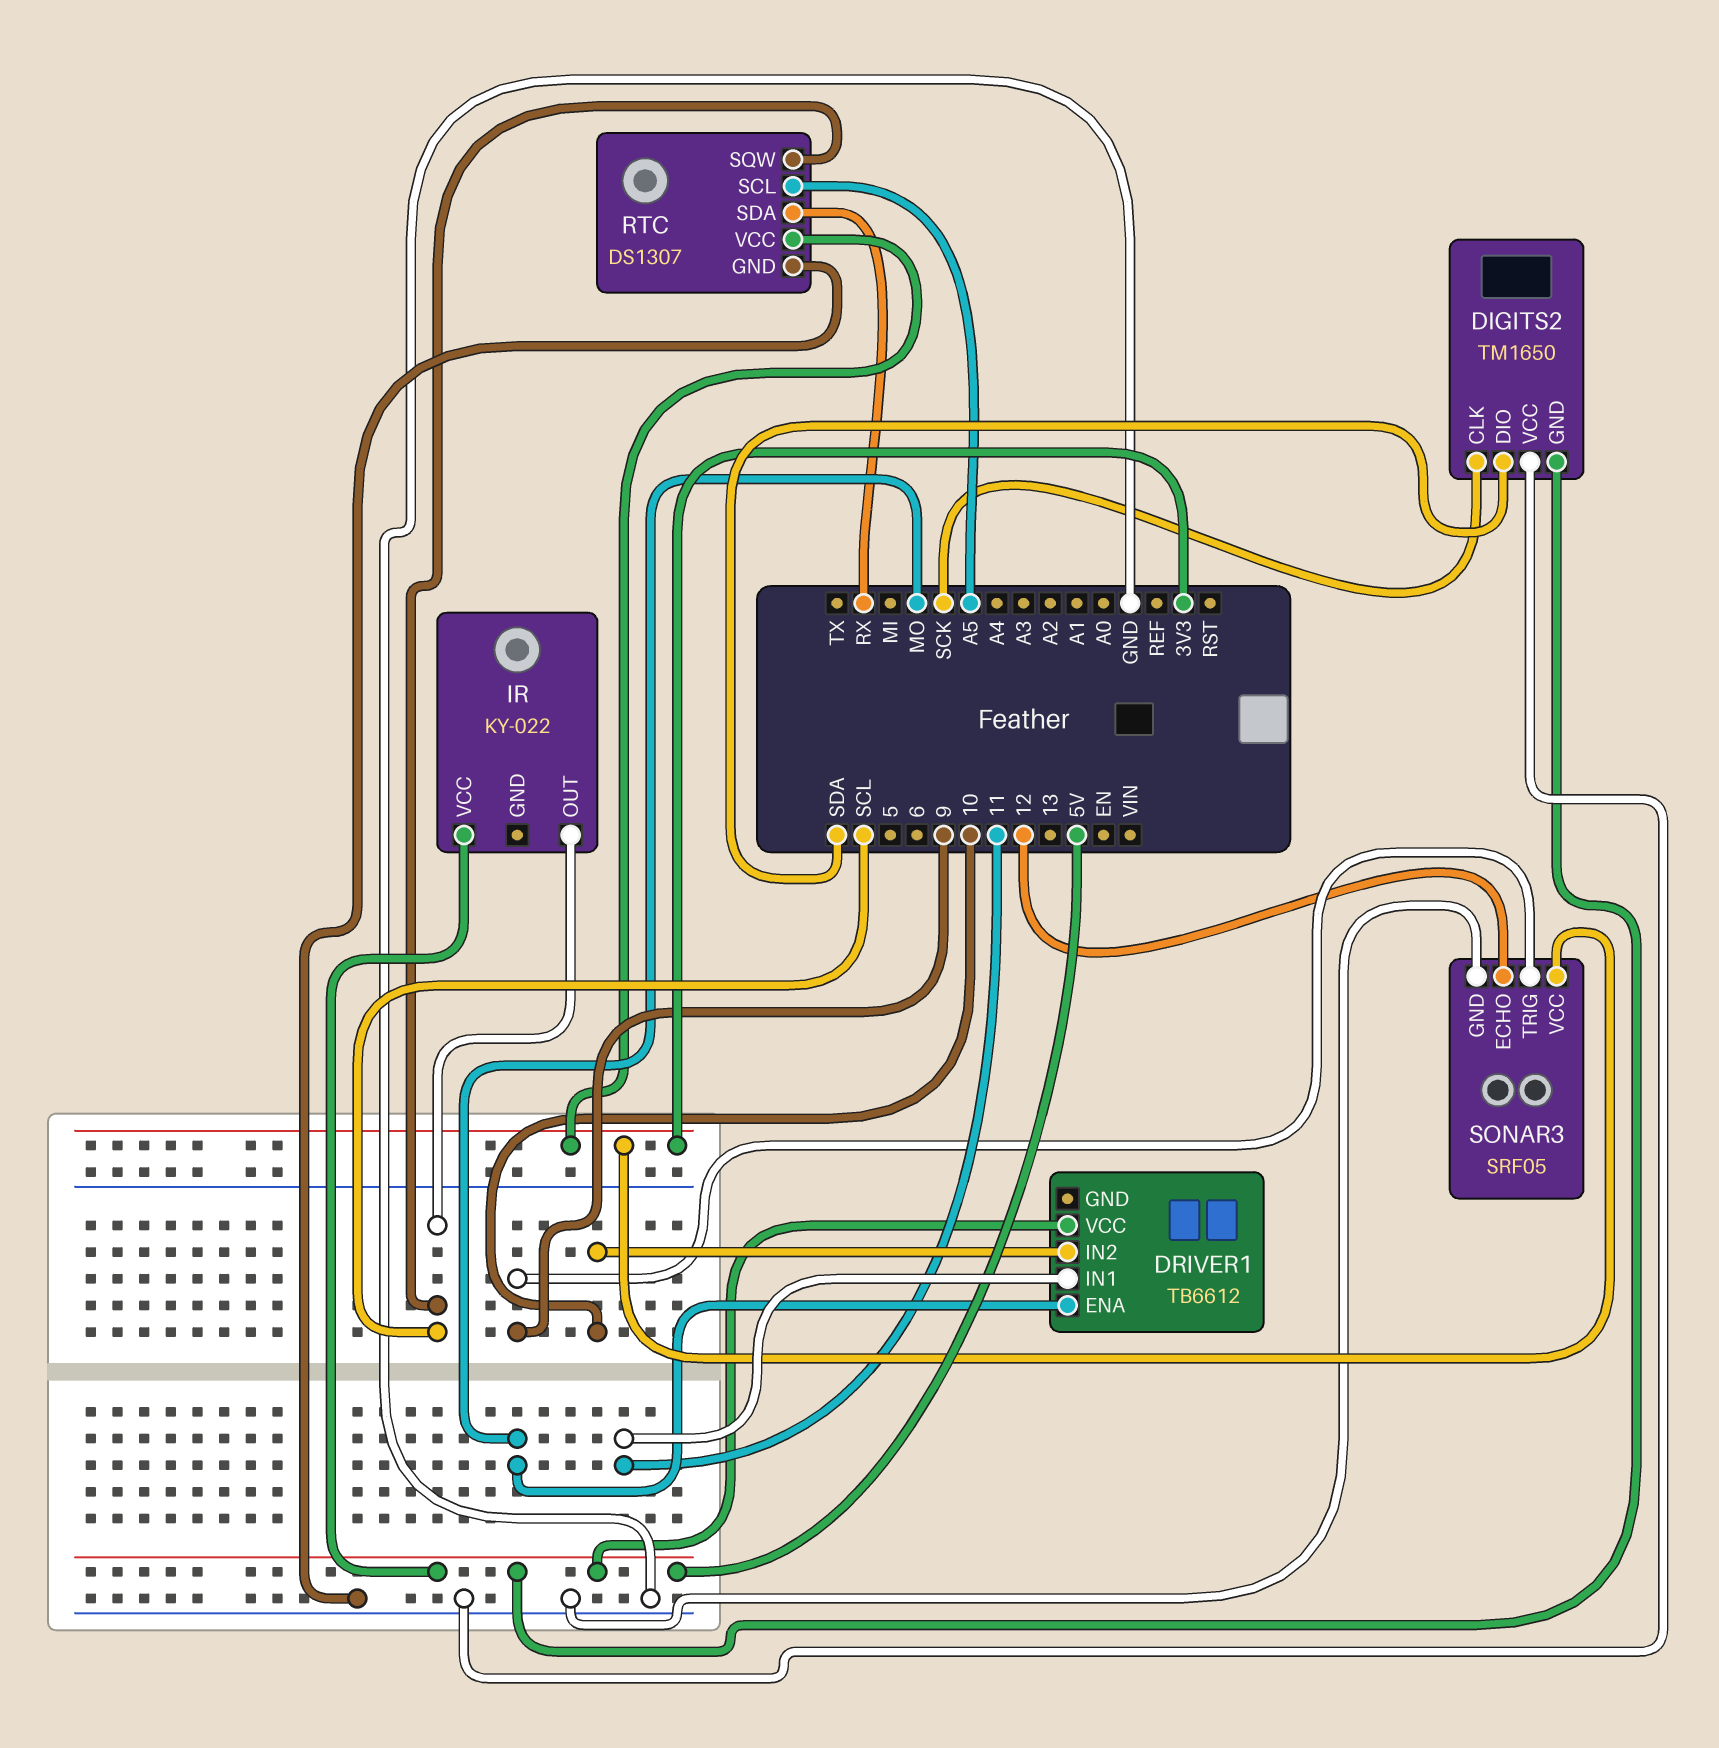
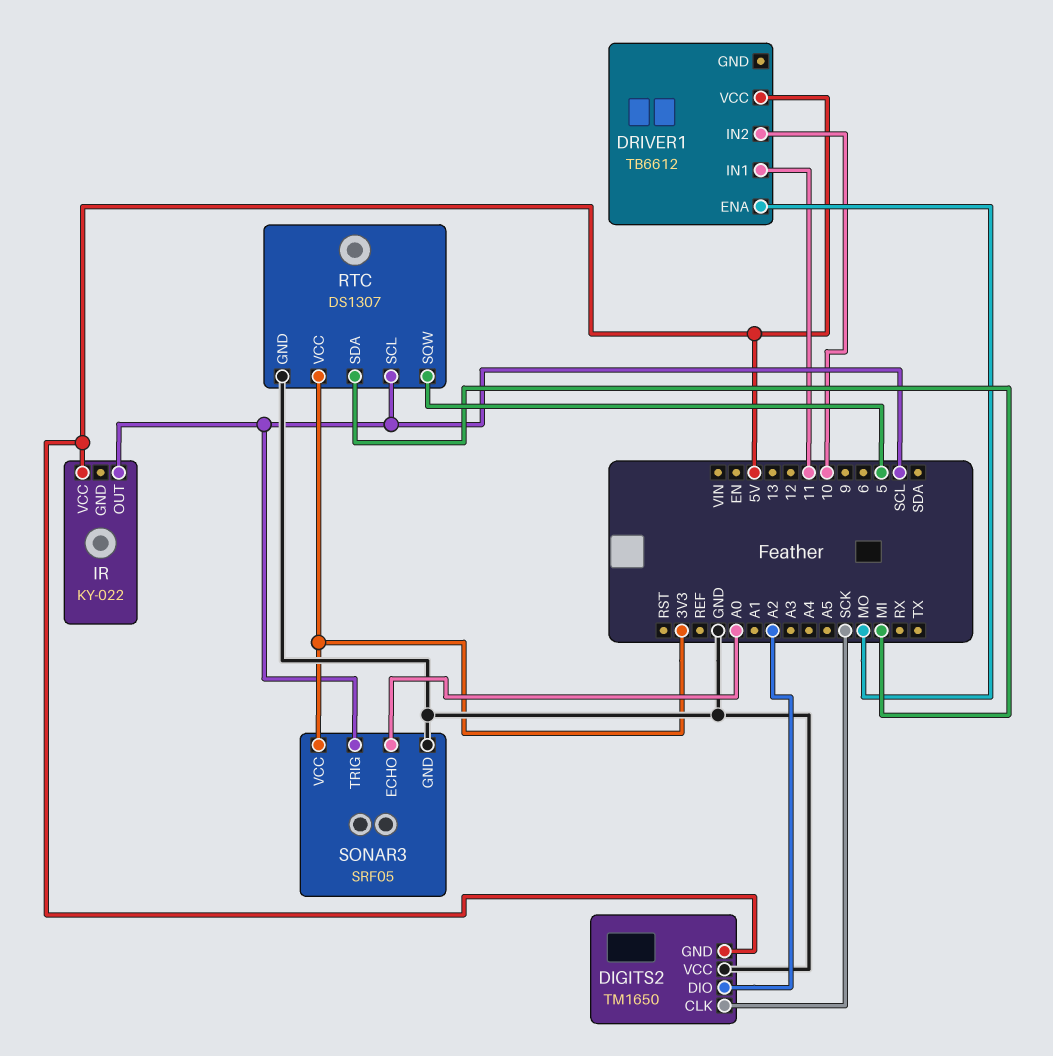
DIGITS2 pin DIO: SDA -> A2
RTC pin SCL: A5 -> SCL
RTC pin SDA: RX -> MI
RTC pin SQW: SCL -> 5
SONAR3 pin ECHO: 12 -> A0
SONAR3 pin TRIG: 9 -> SCL

